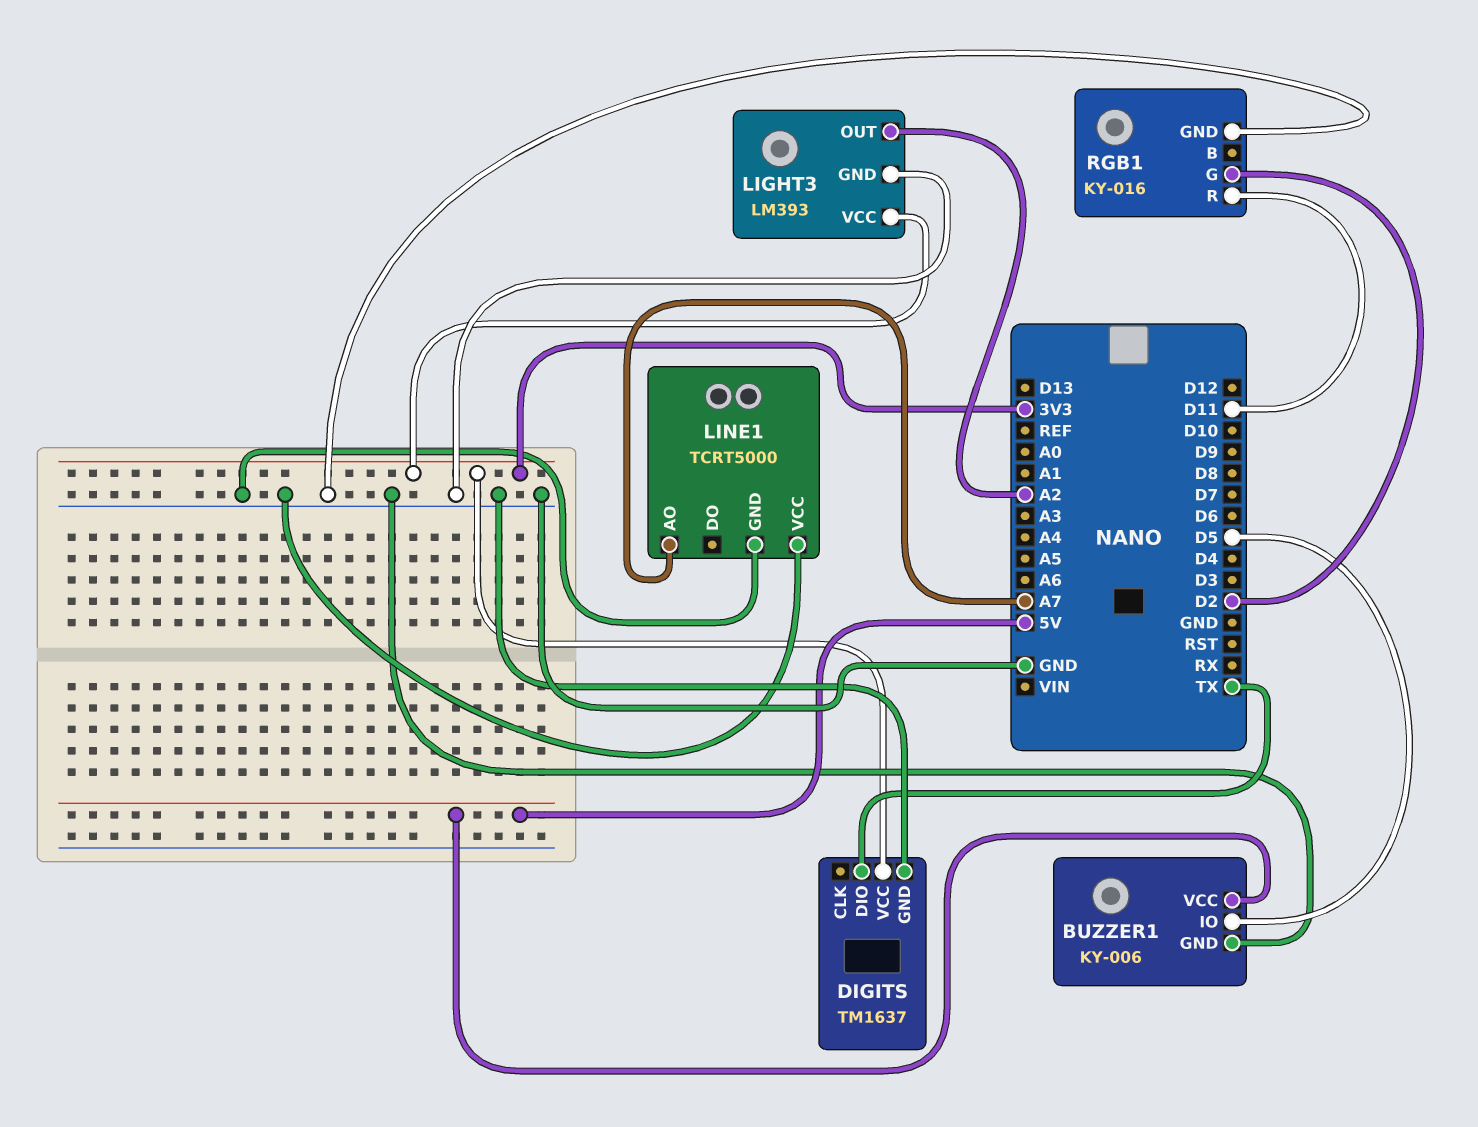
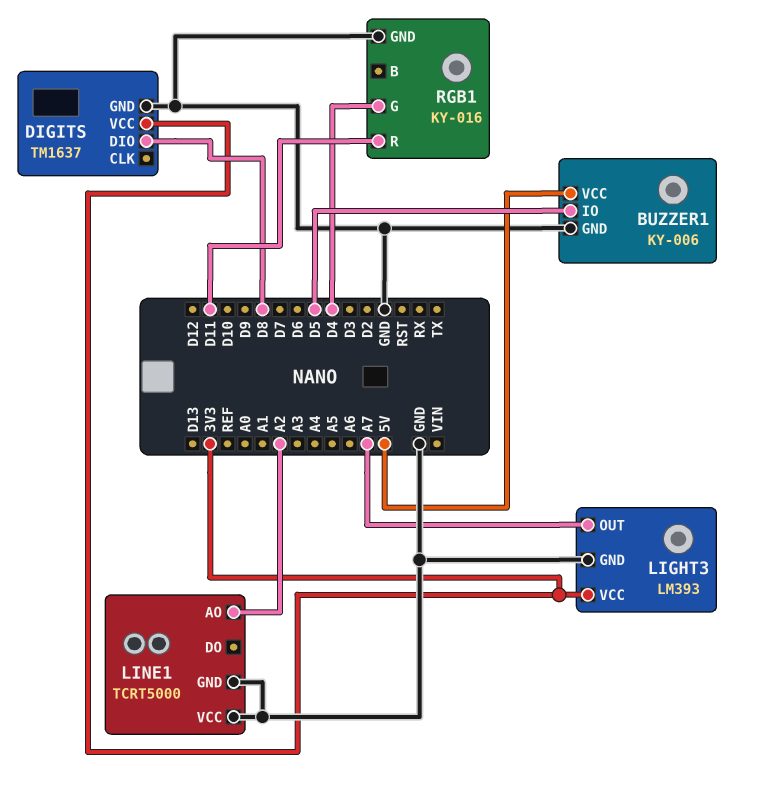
DIGITS pin DIO: TX -> D8
LIGHT3 pin OUT: A2 -> A7
LINE1 pin AO: A7 -> A2
RGB1 pin G: D2 -> D4

